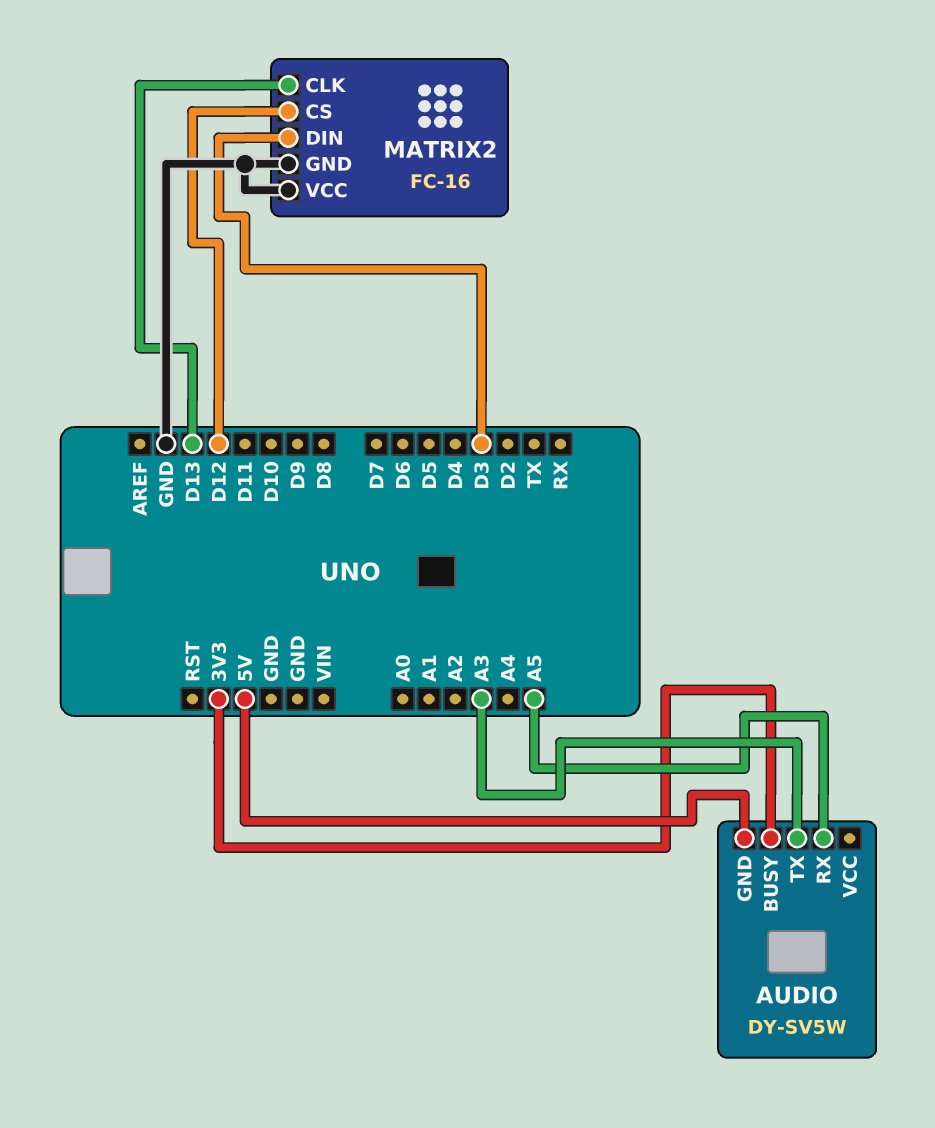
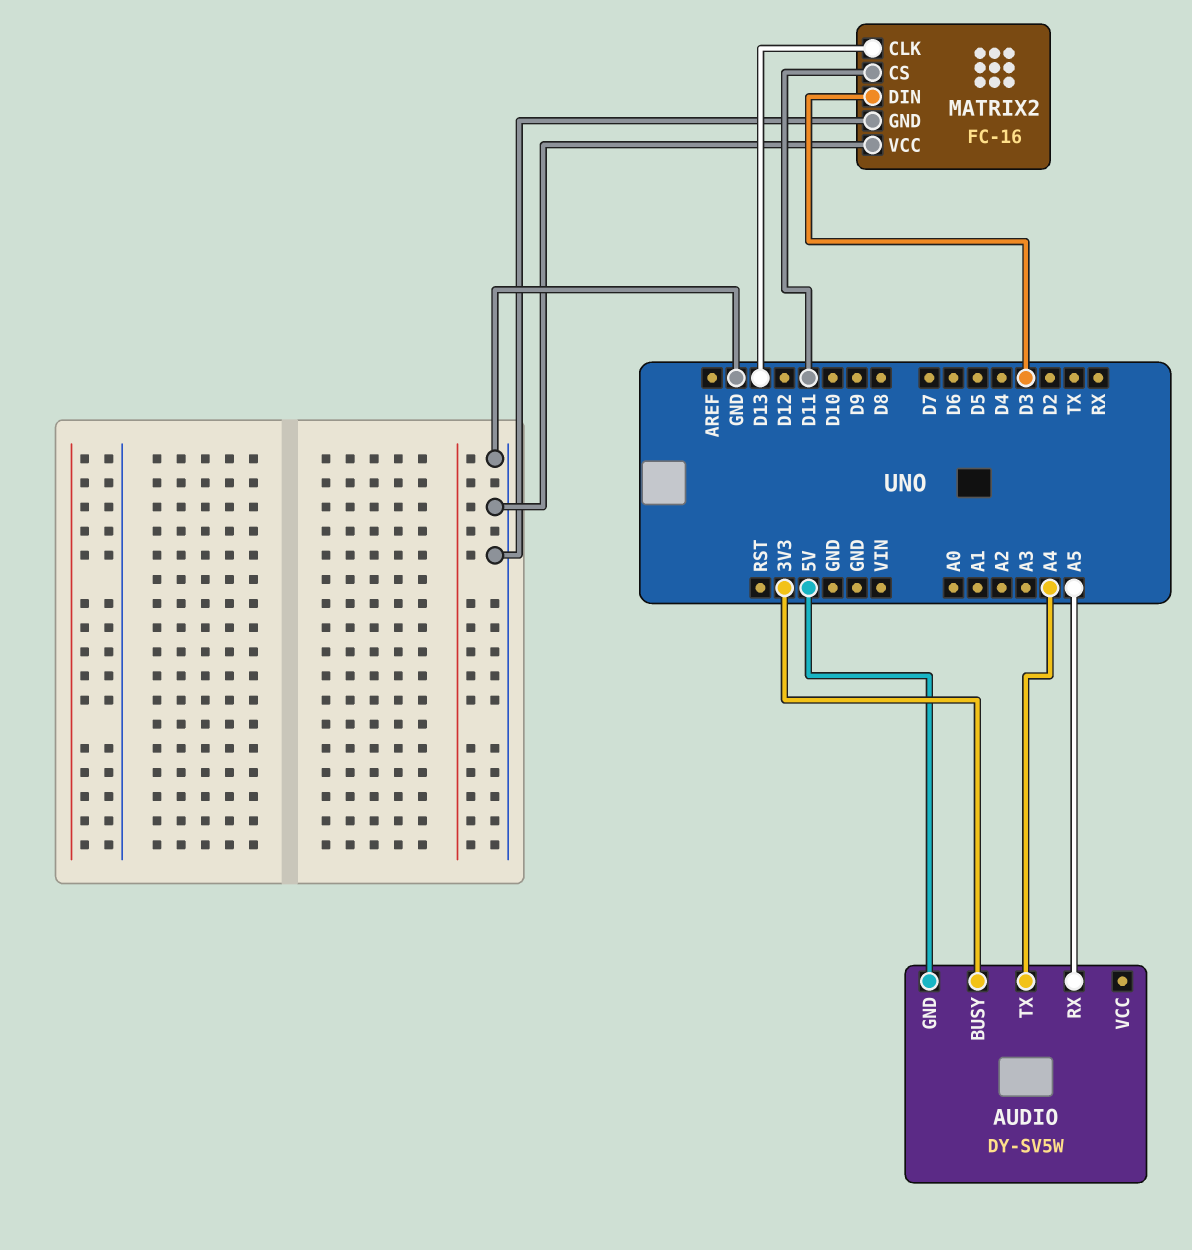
AUDIO pin TX: A3 -> A4
MATRIX2 pin CS: D12 -> D11

